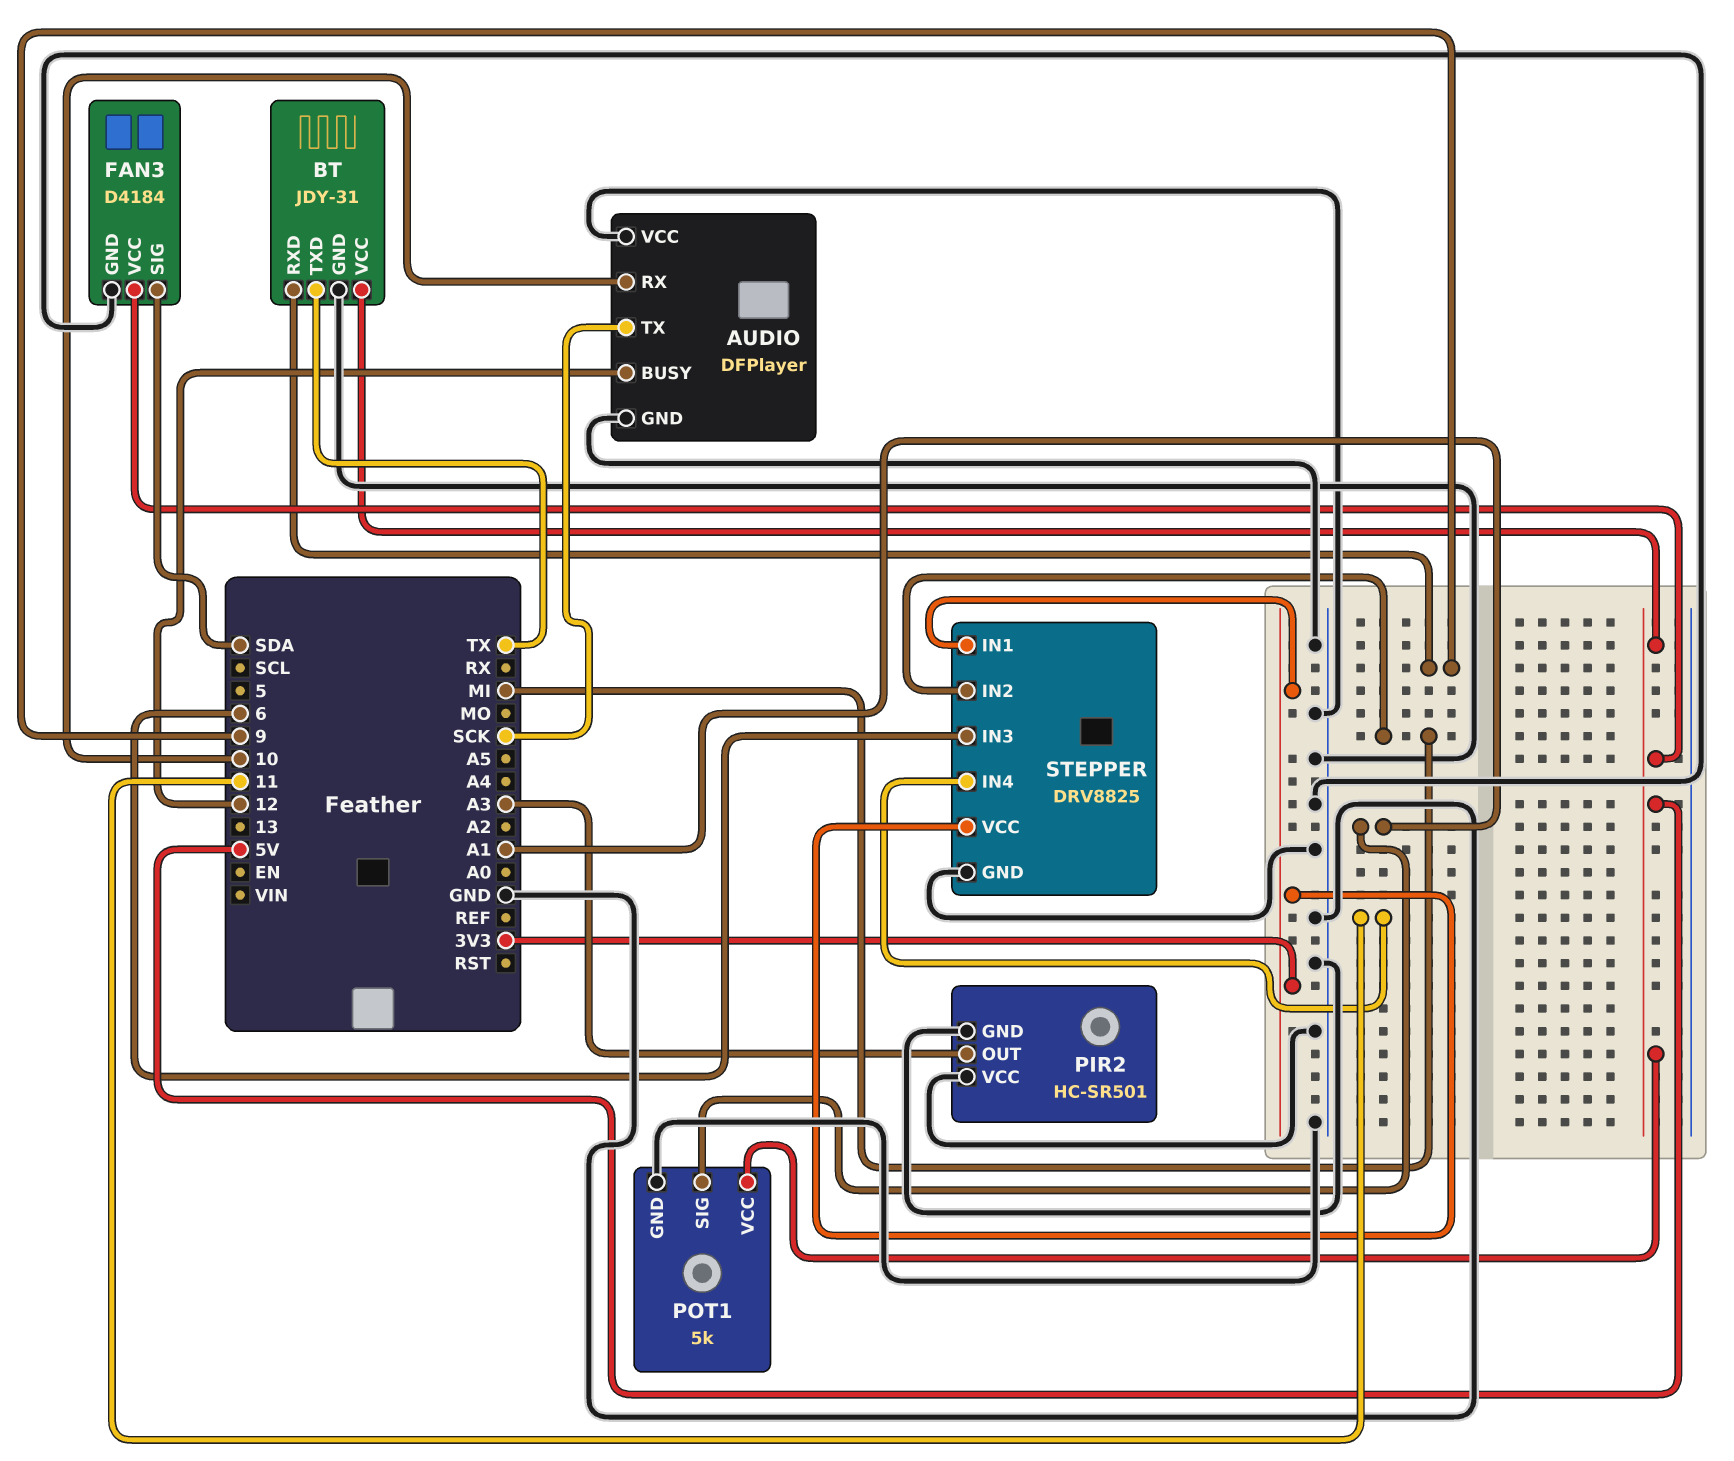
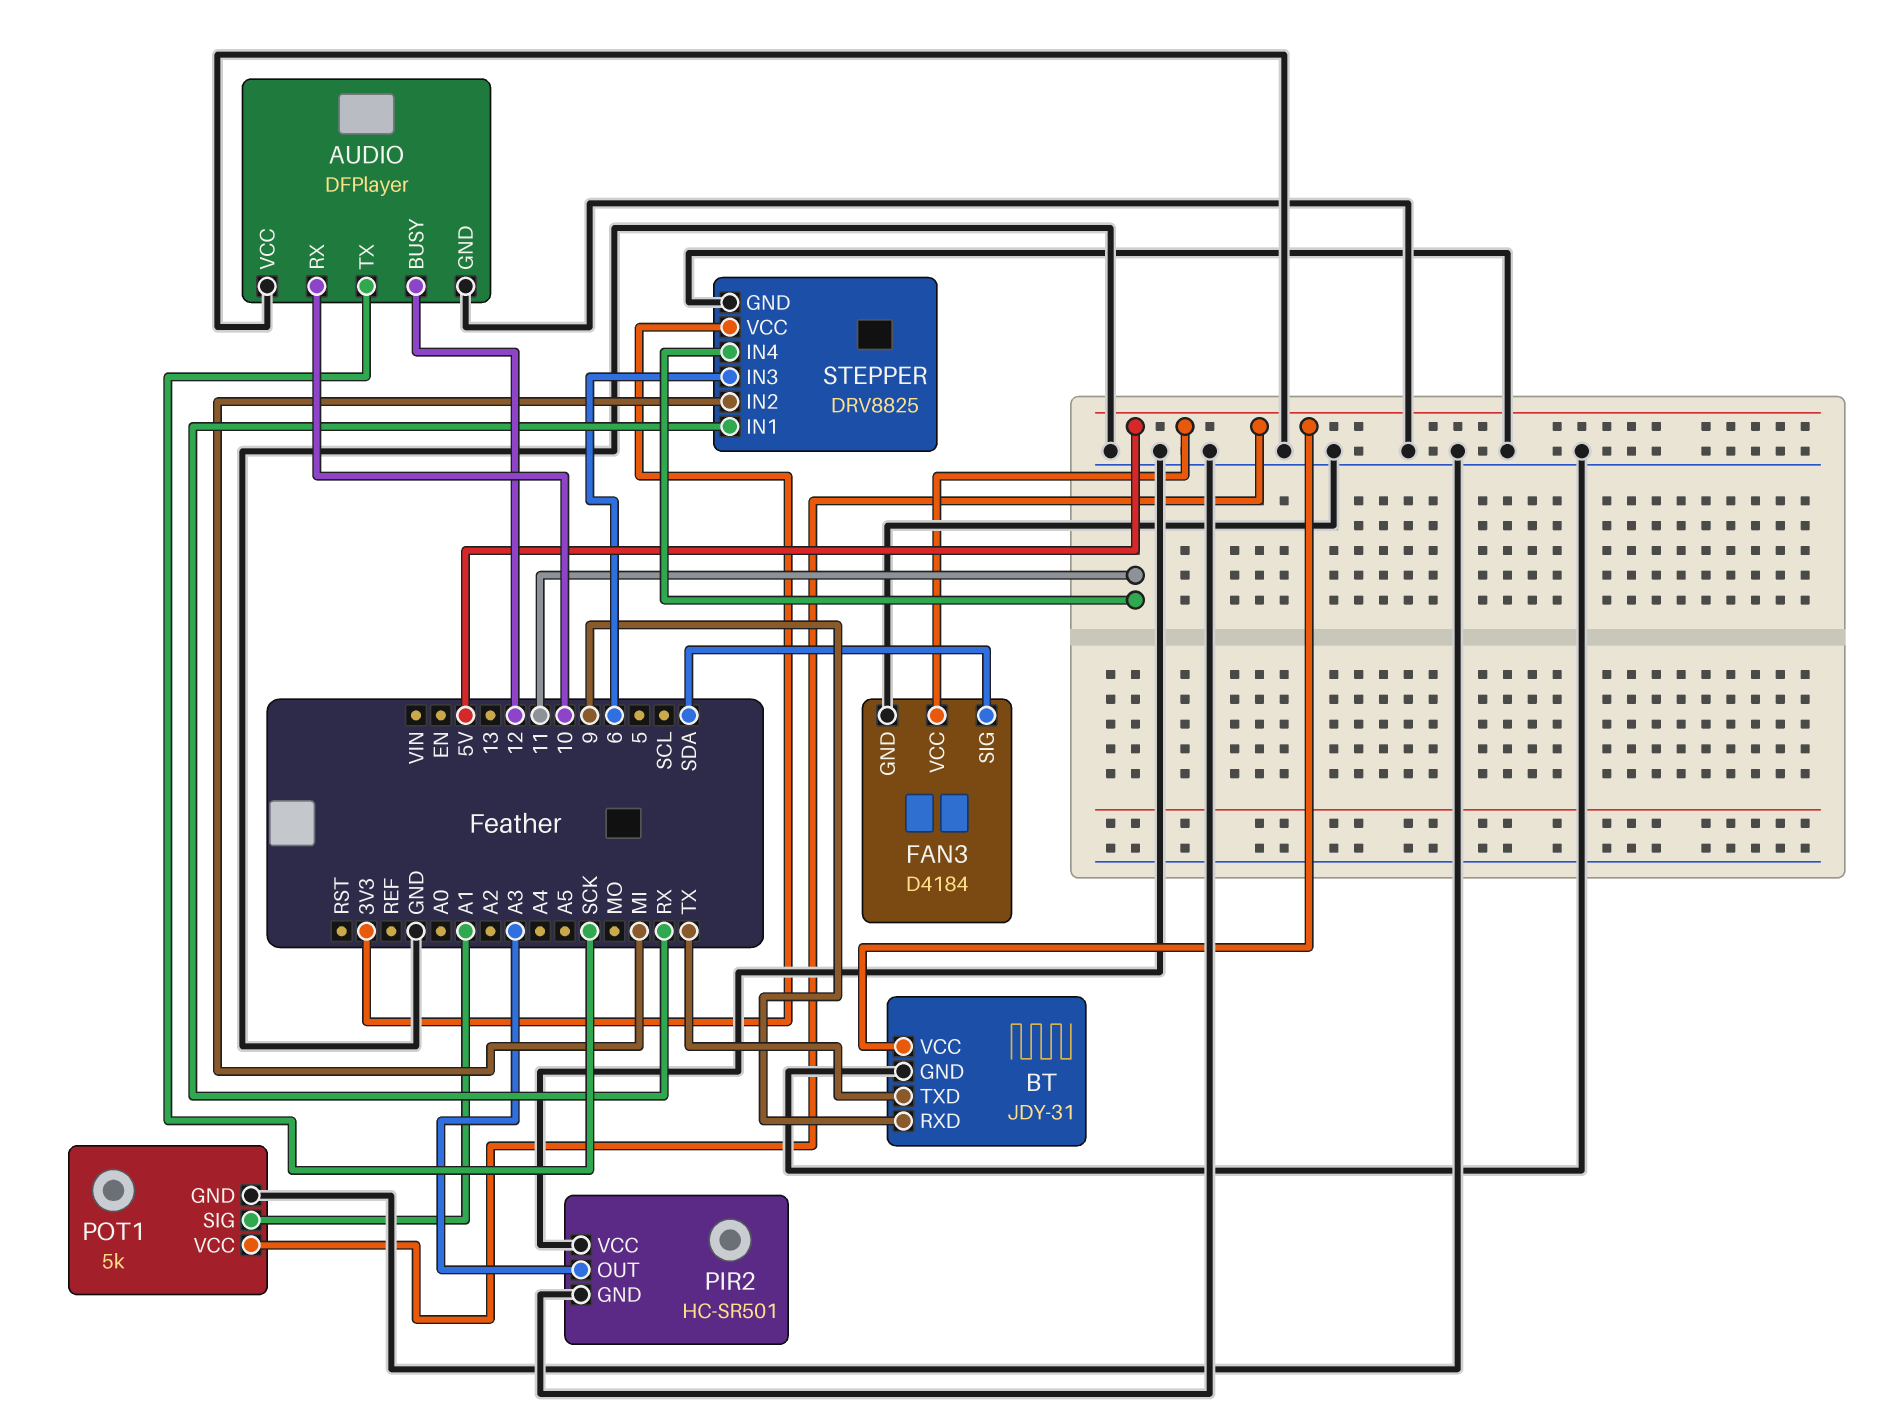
STEPPER pin IN1: 3V3 -> RX

